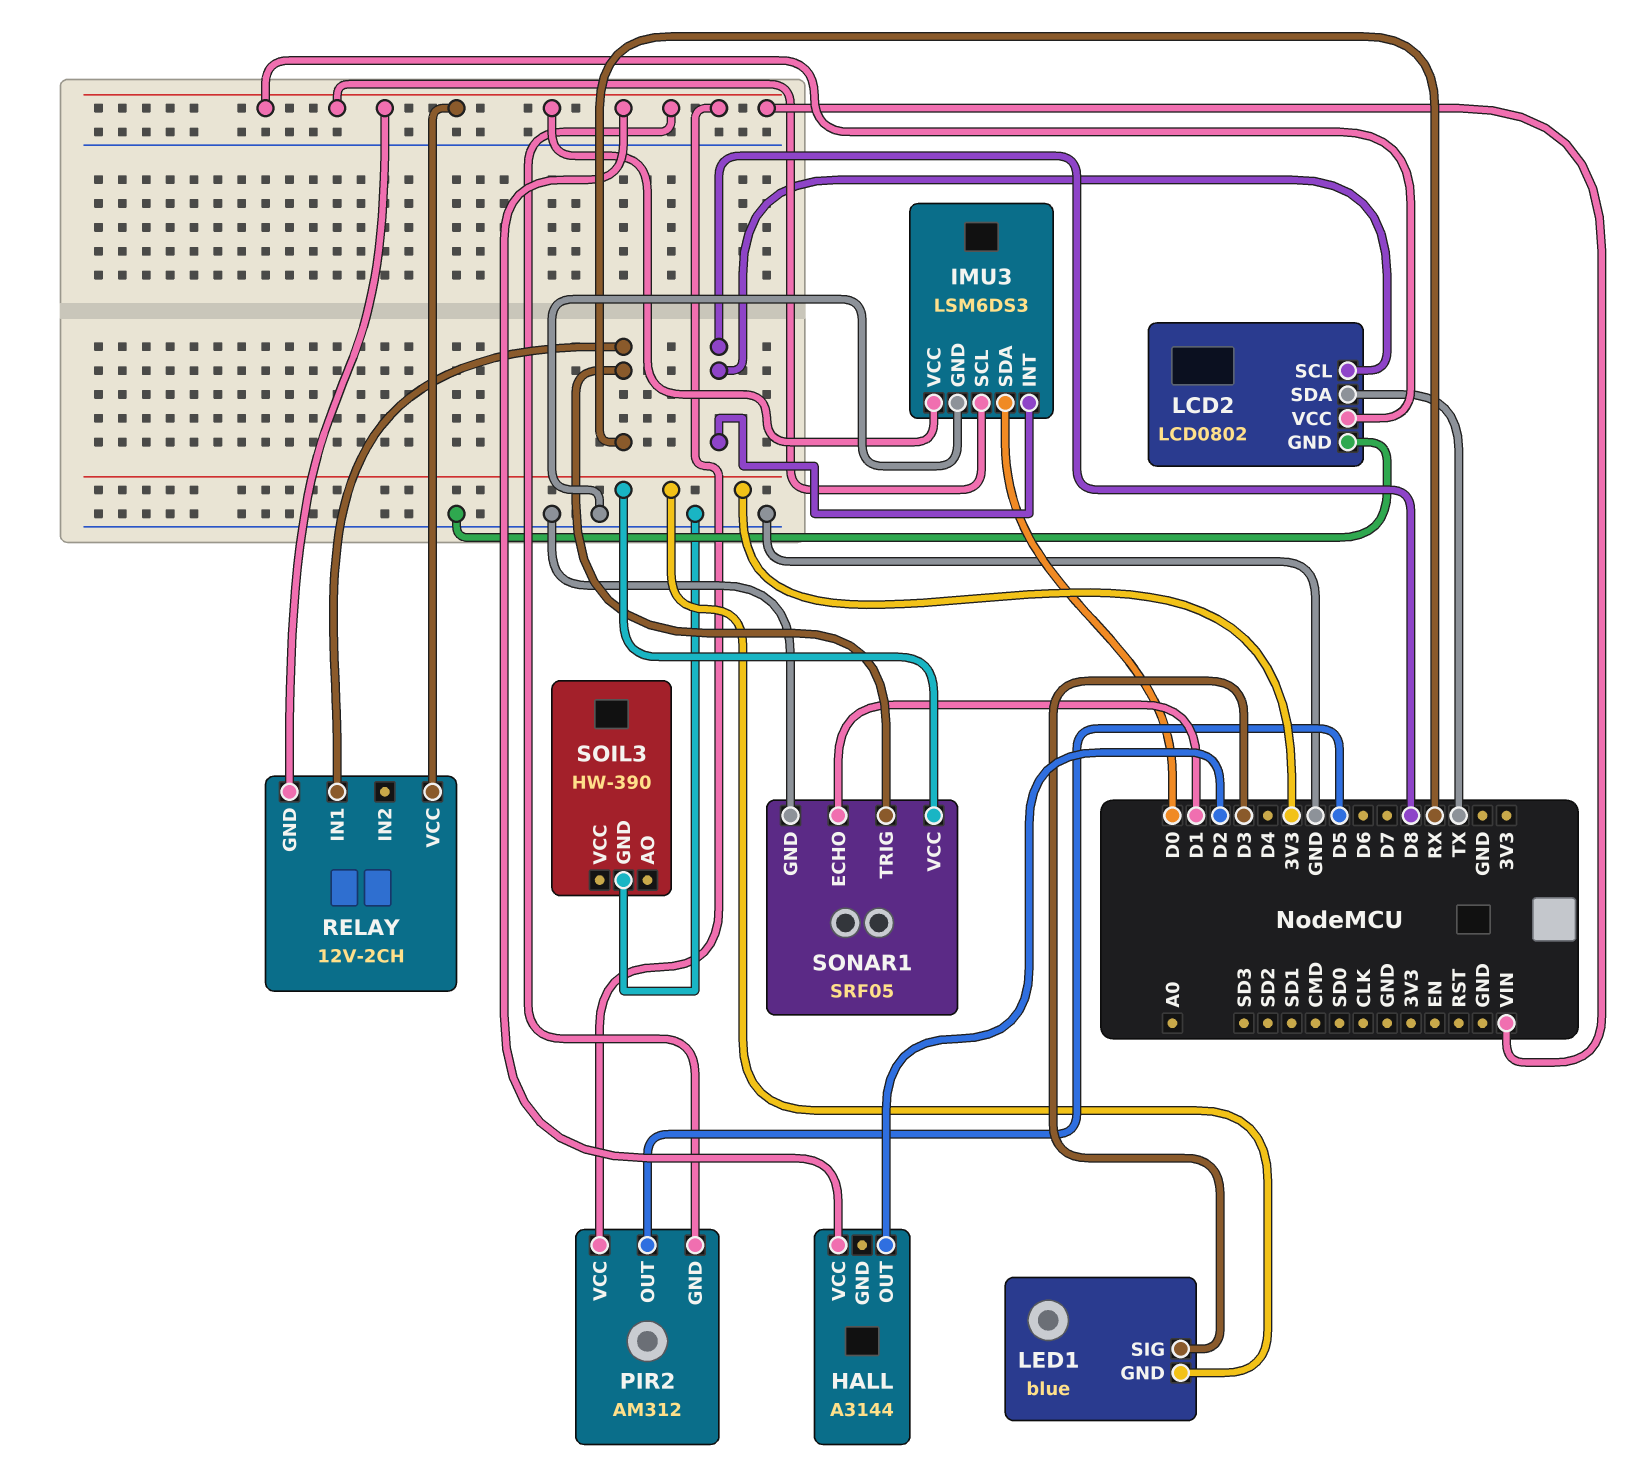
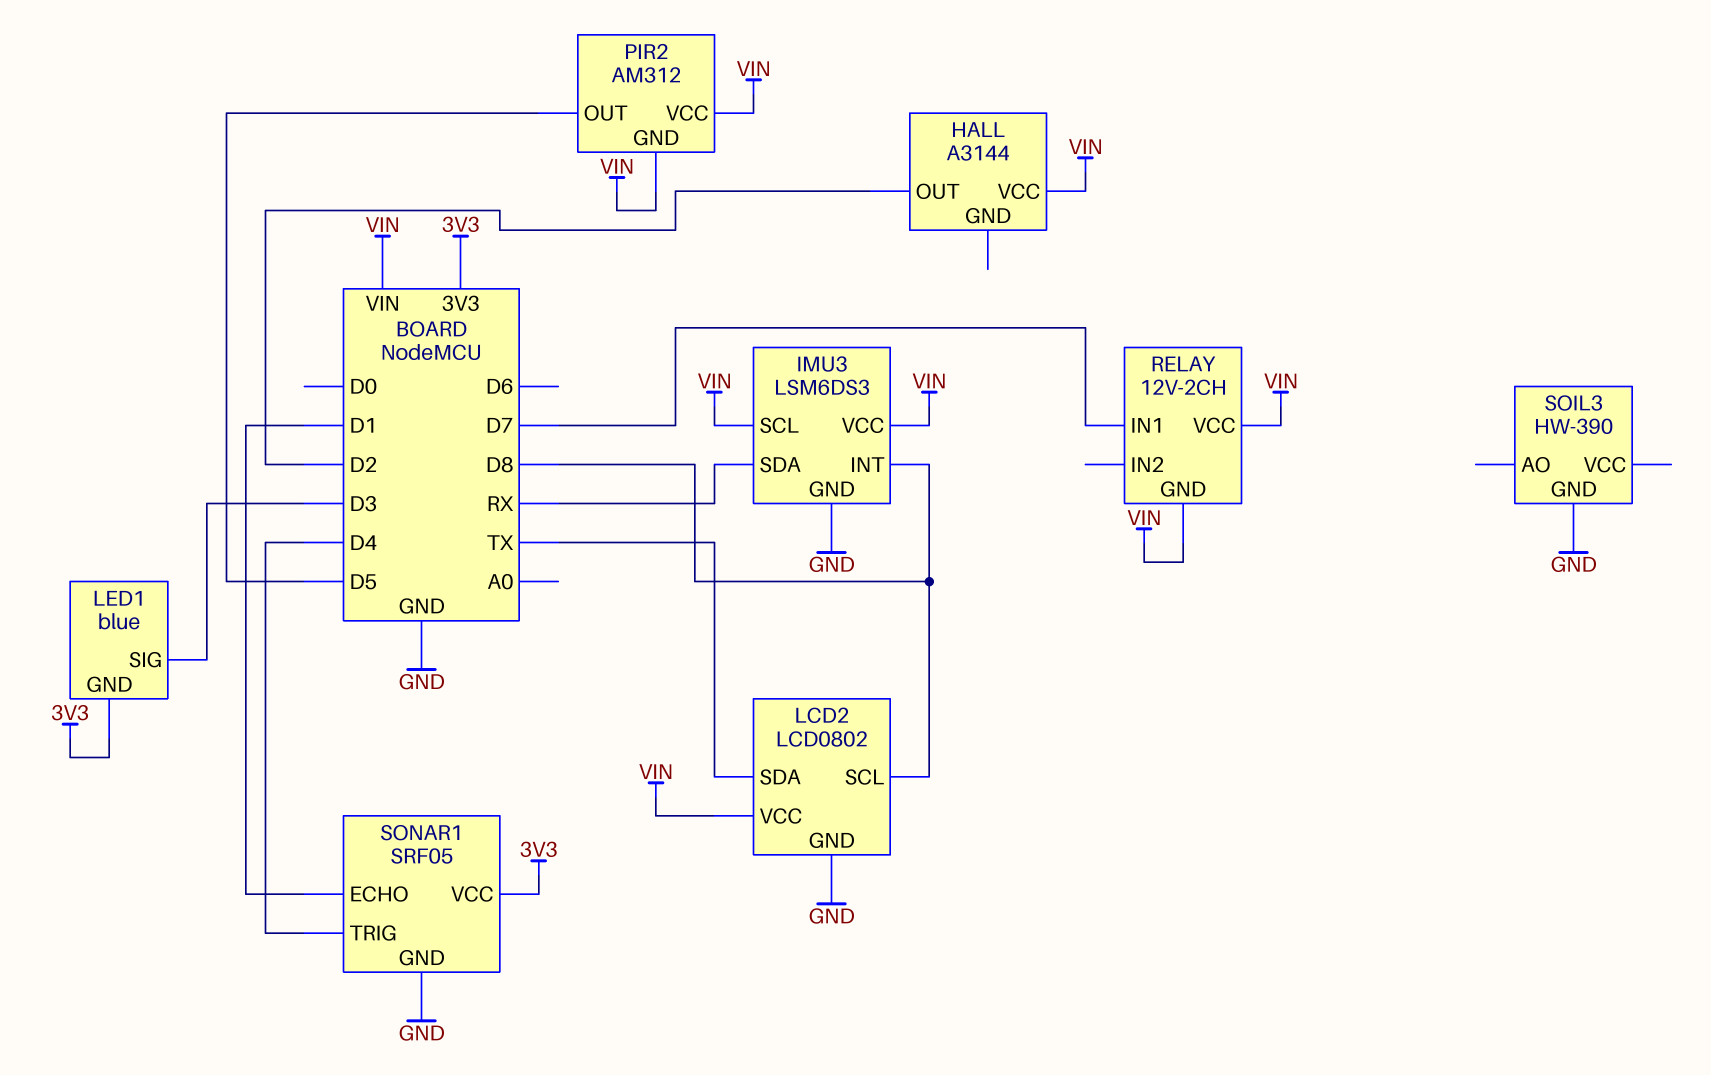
IMU3 pin SDA: D0 -> RX
RELAY pin IN1: RX -> D7
SONAR1 pin TRIG: RX -> D4

